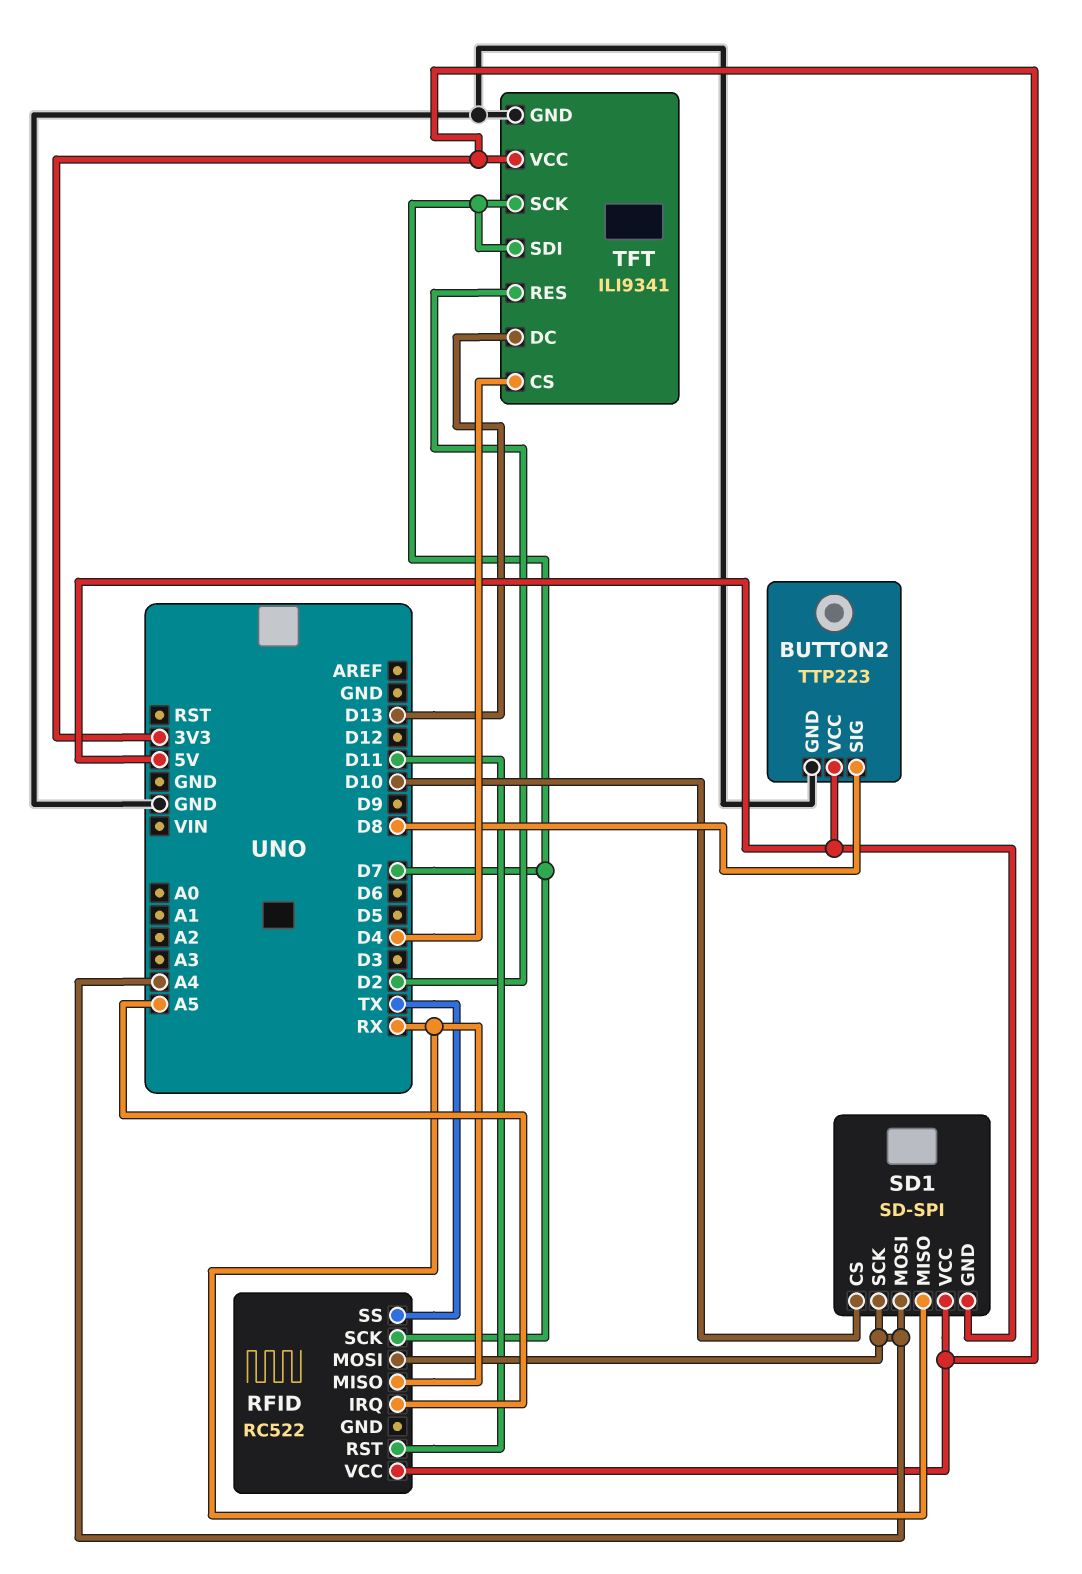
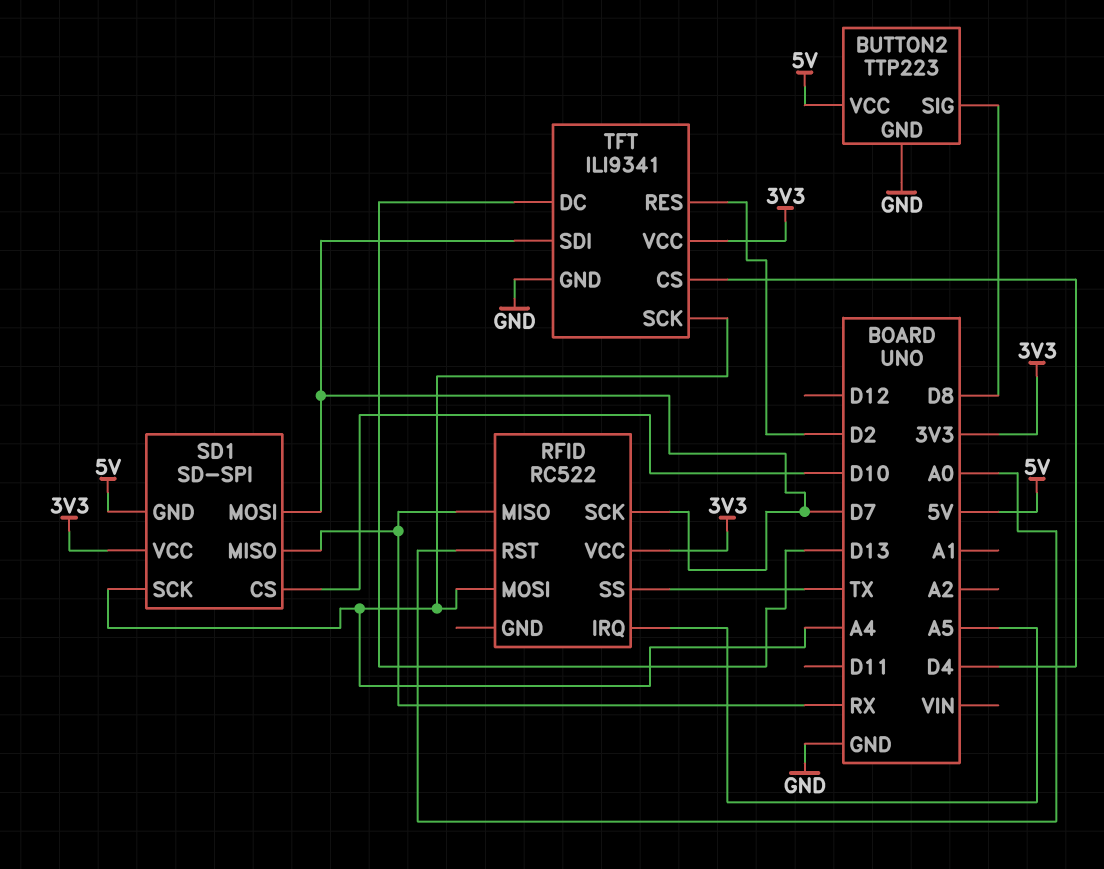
RFID pin RST: D11 -> A0
SD1 pin MOSI: A4 -> D7
TFT pin SCK: D7 -> A4

